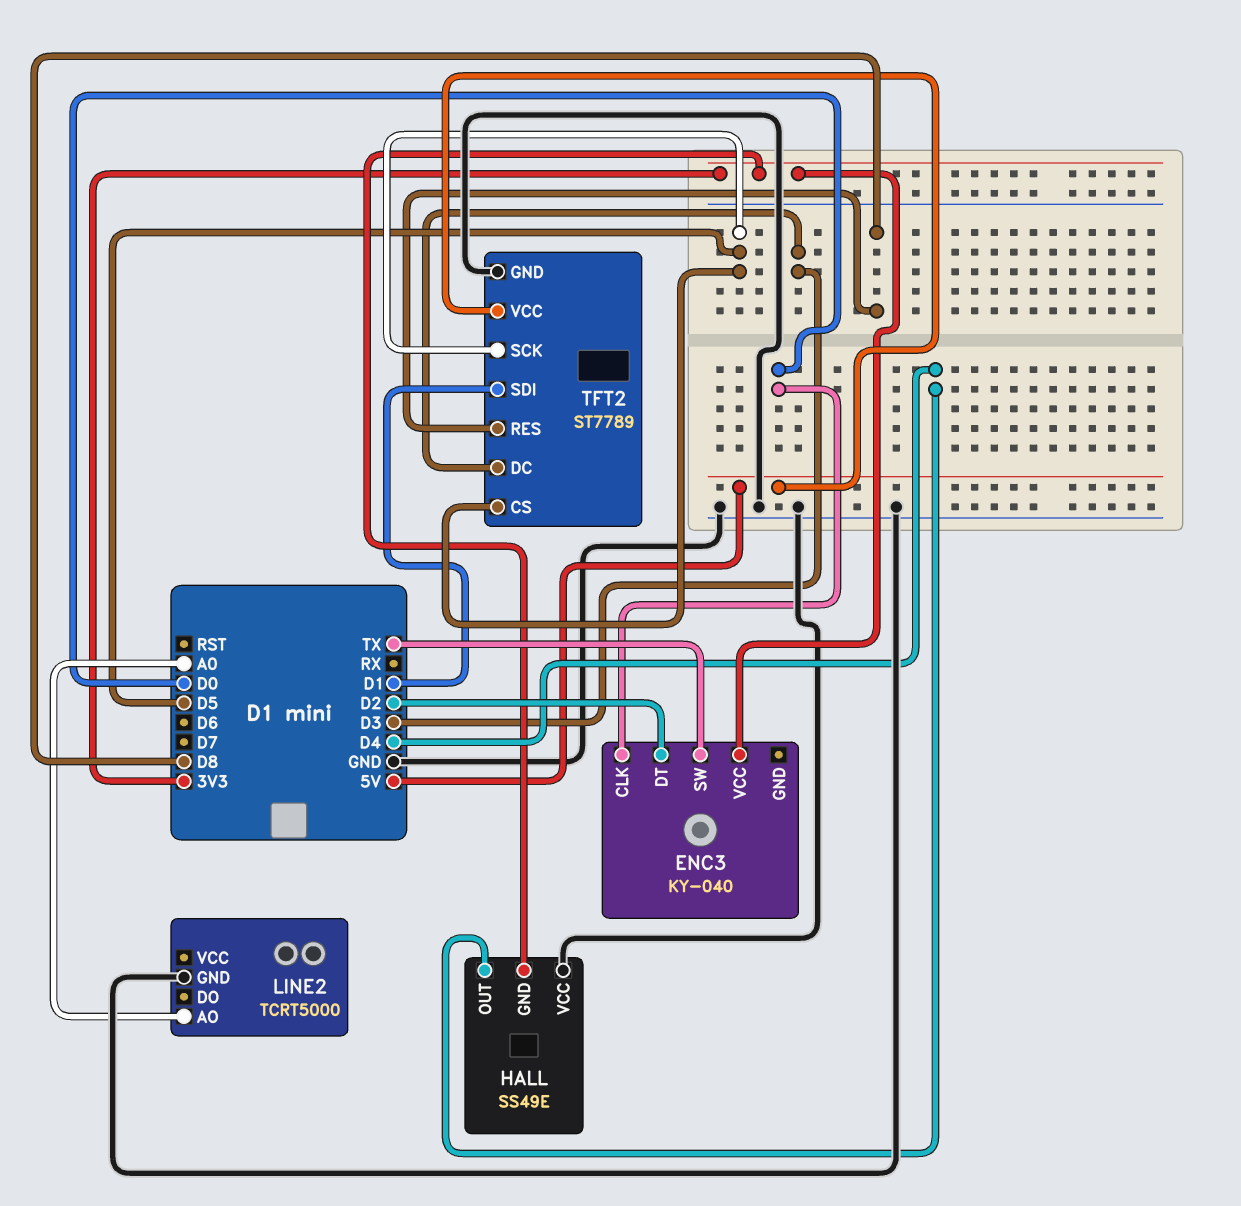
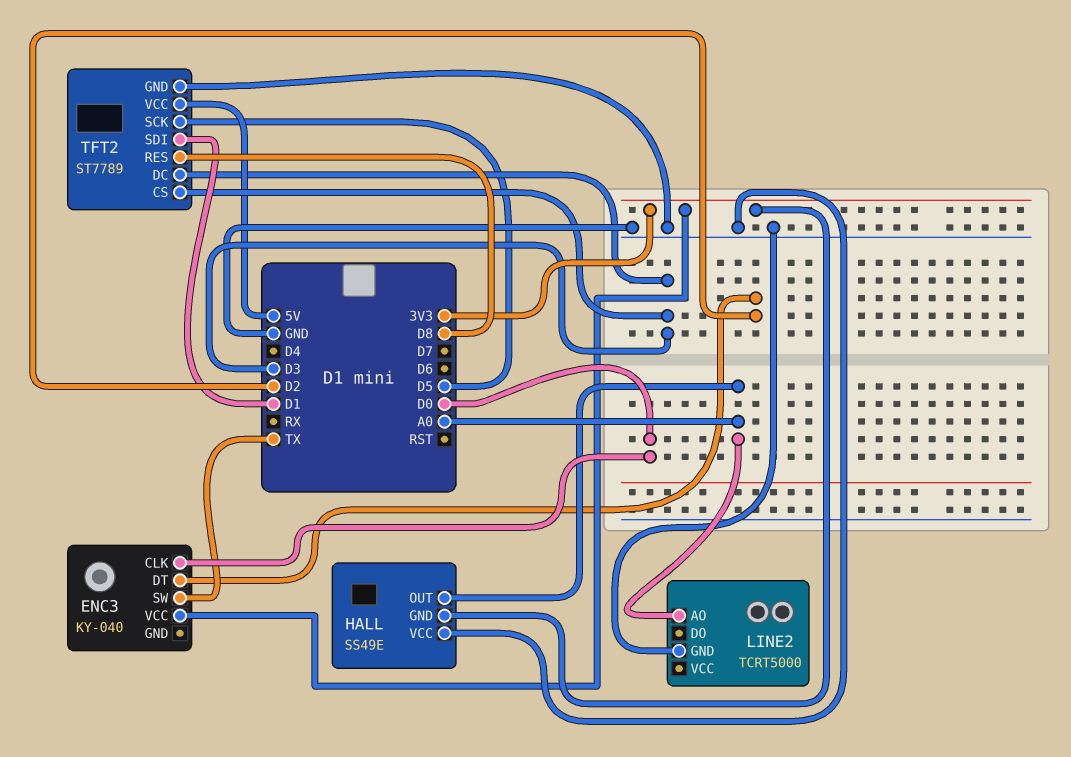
HALL pin OUT: D4 -> A0
TFT2 pin CS: D5 -> D3

